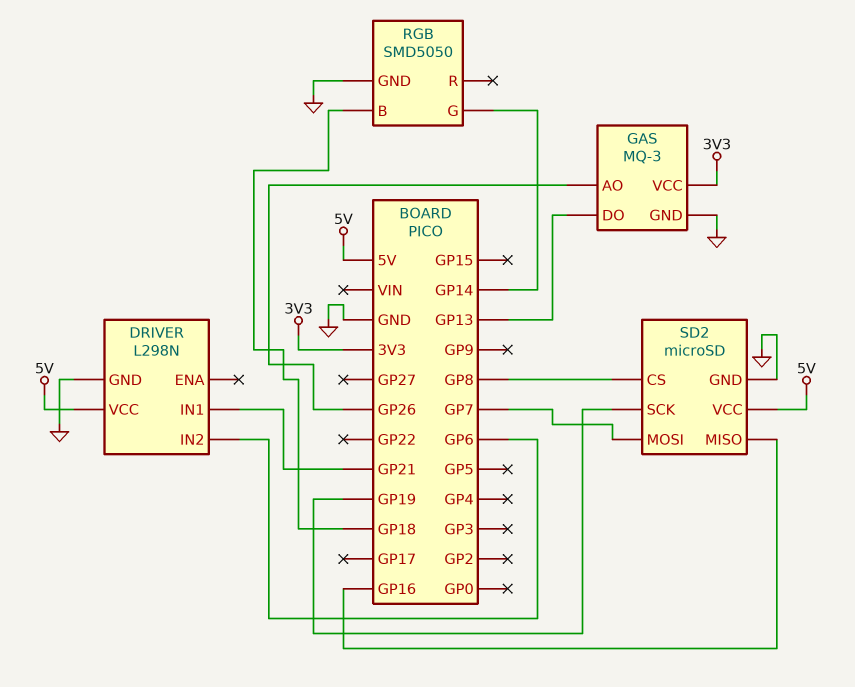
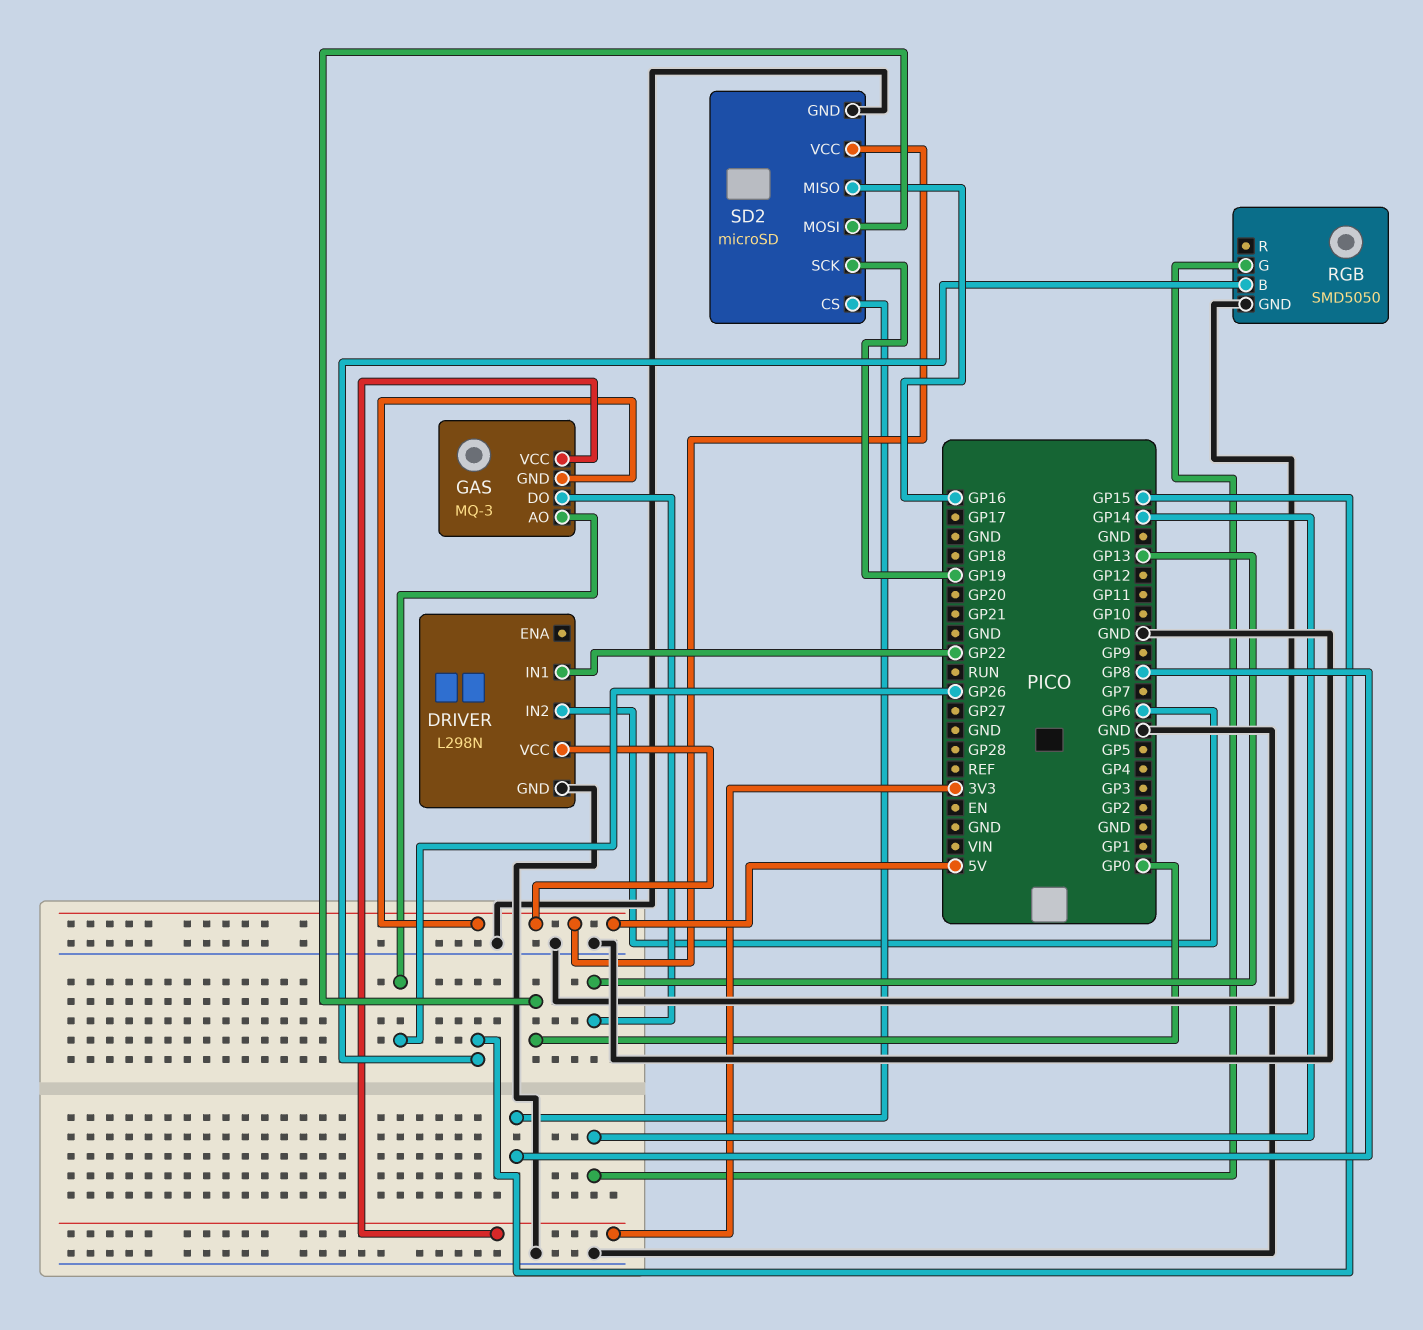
DRIVER pin IN1: GP21 -> GP22
GAS pin GND: GND -> 5V
RGB pin B: GP18 -> GP15
SD2 pin MOSI: GP7 -> GP0

